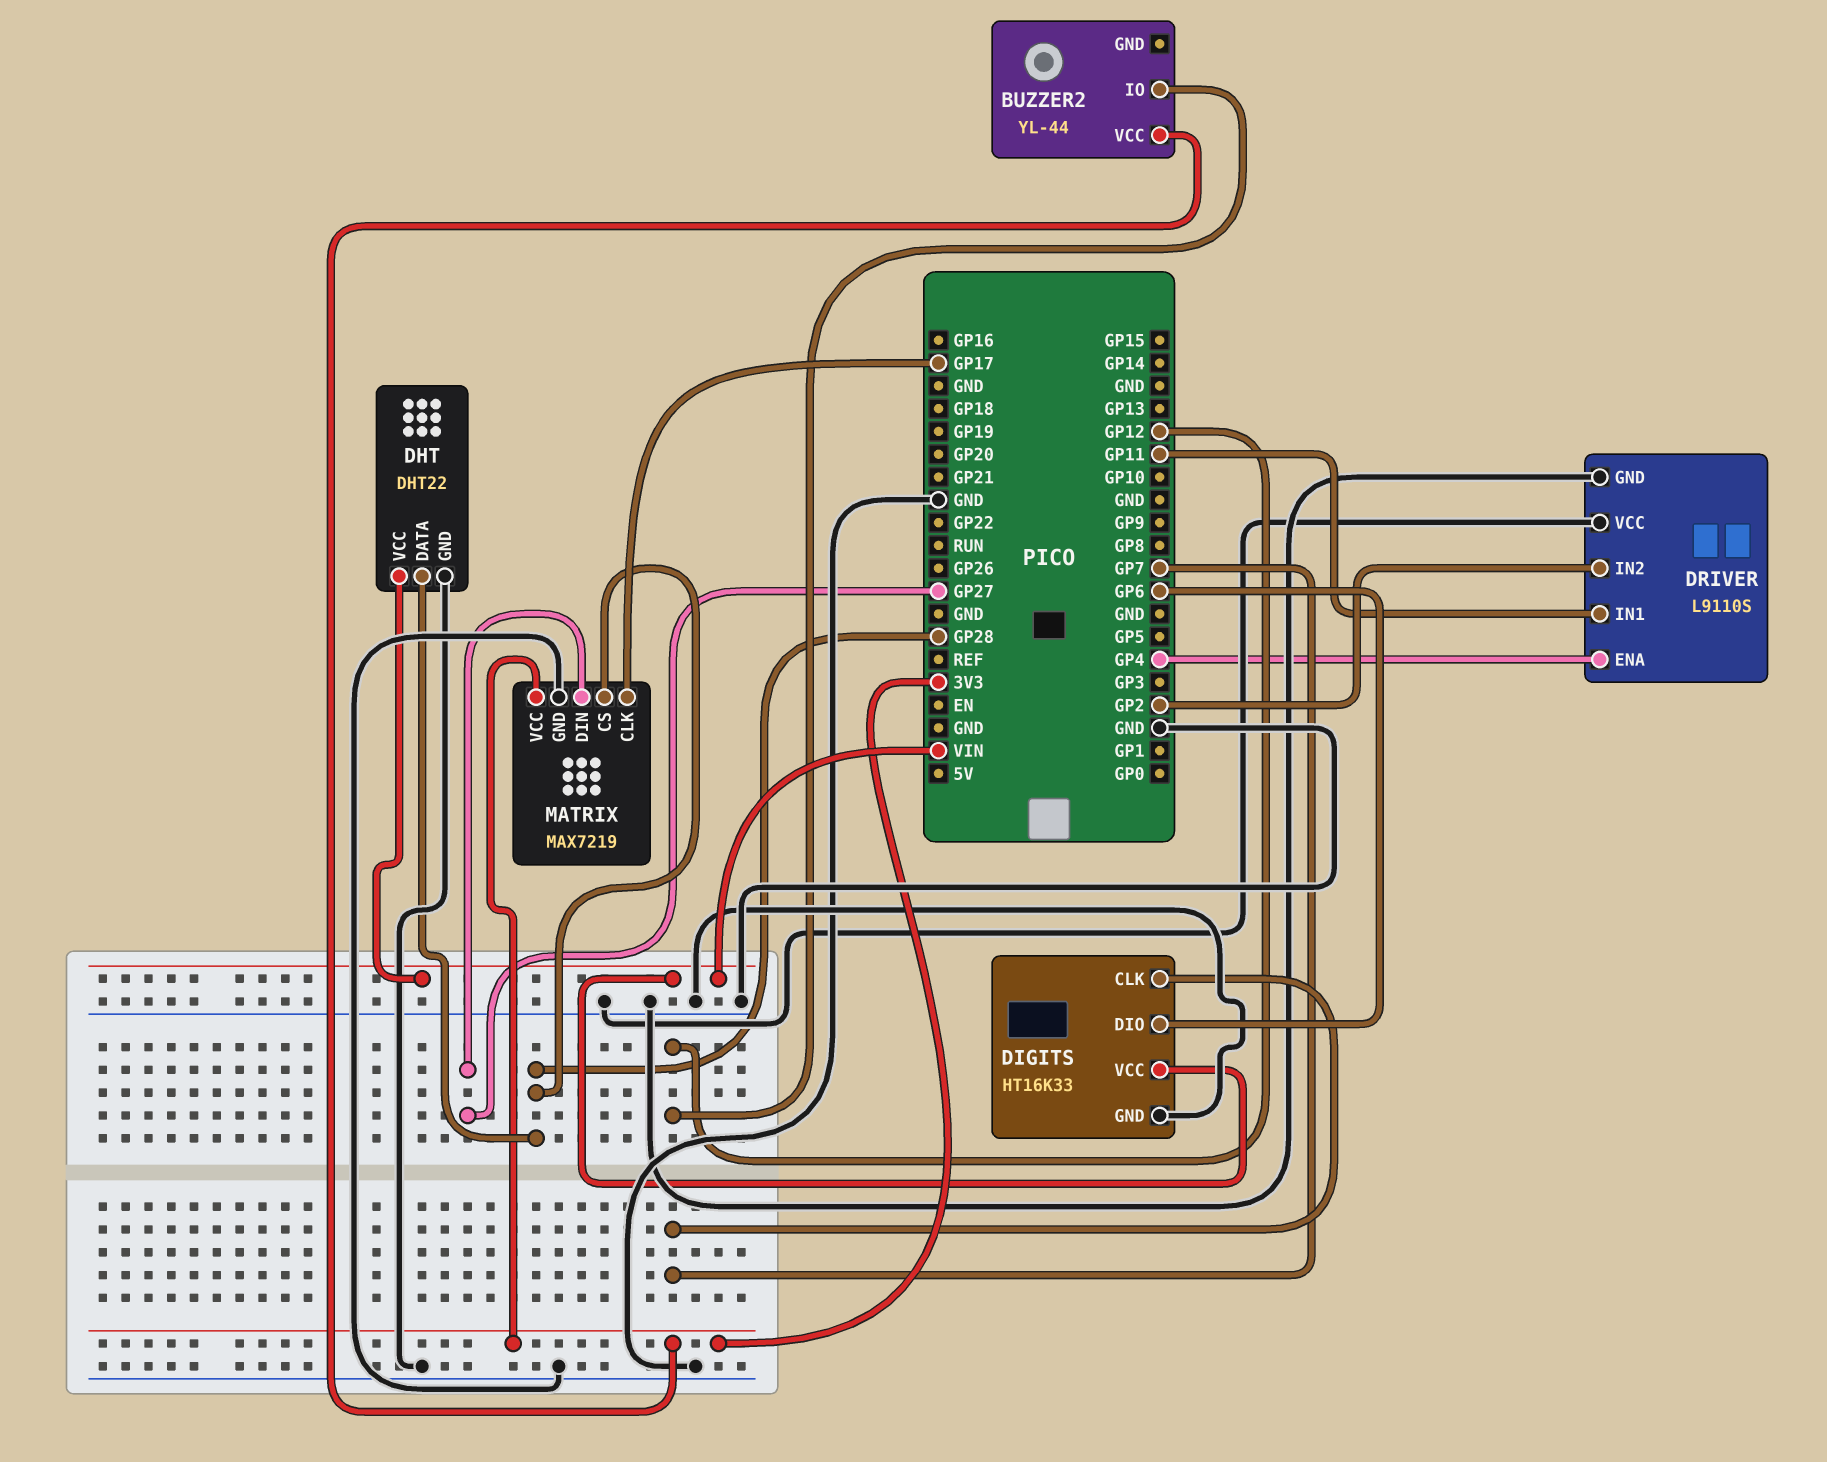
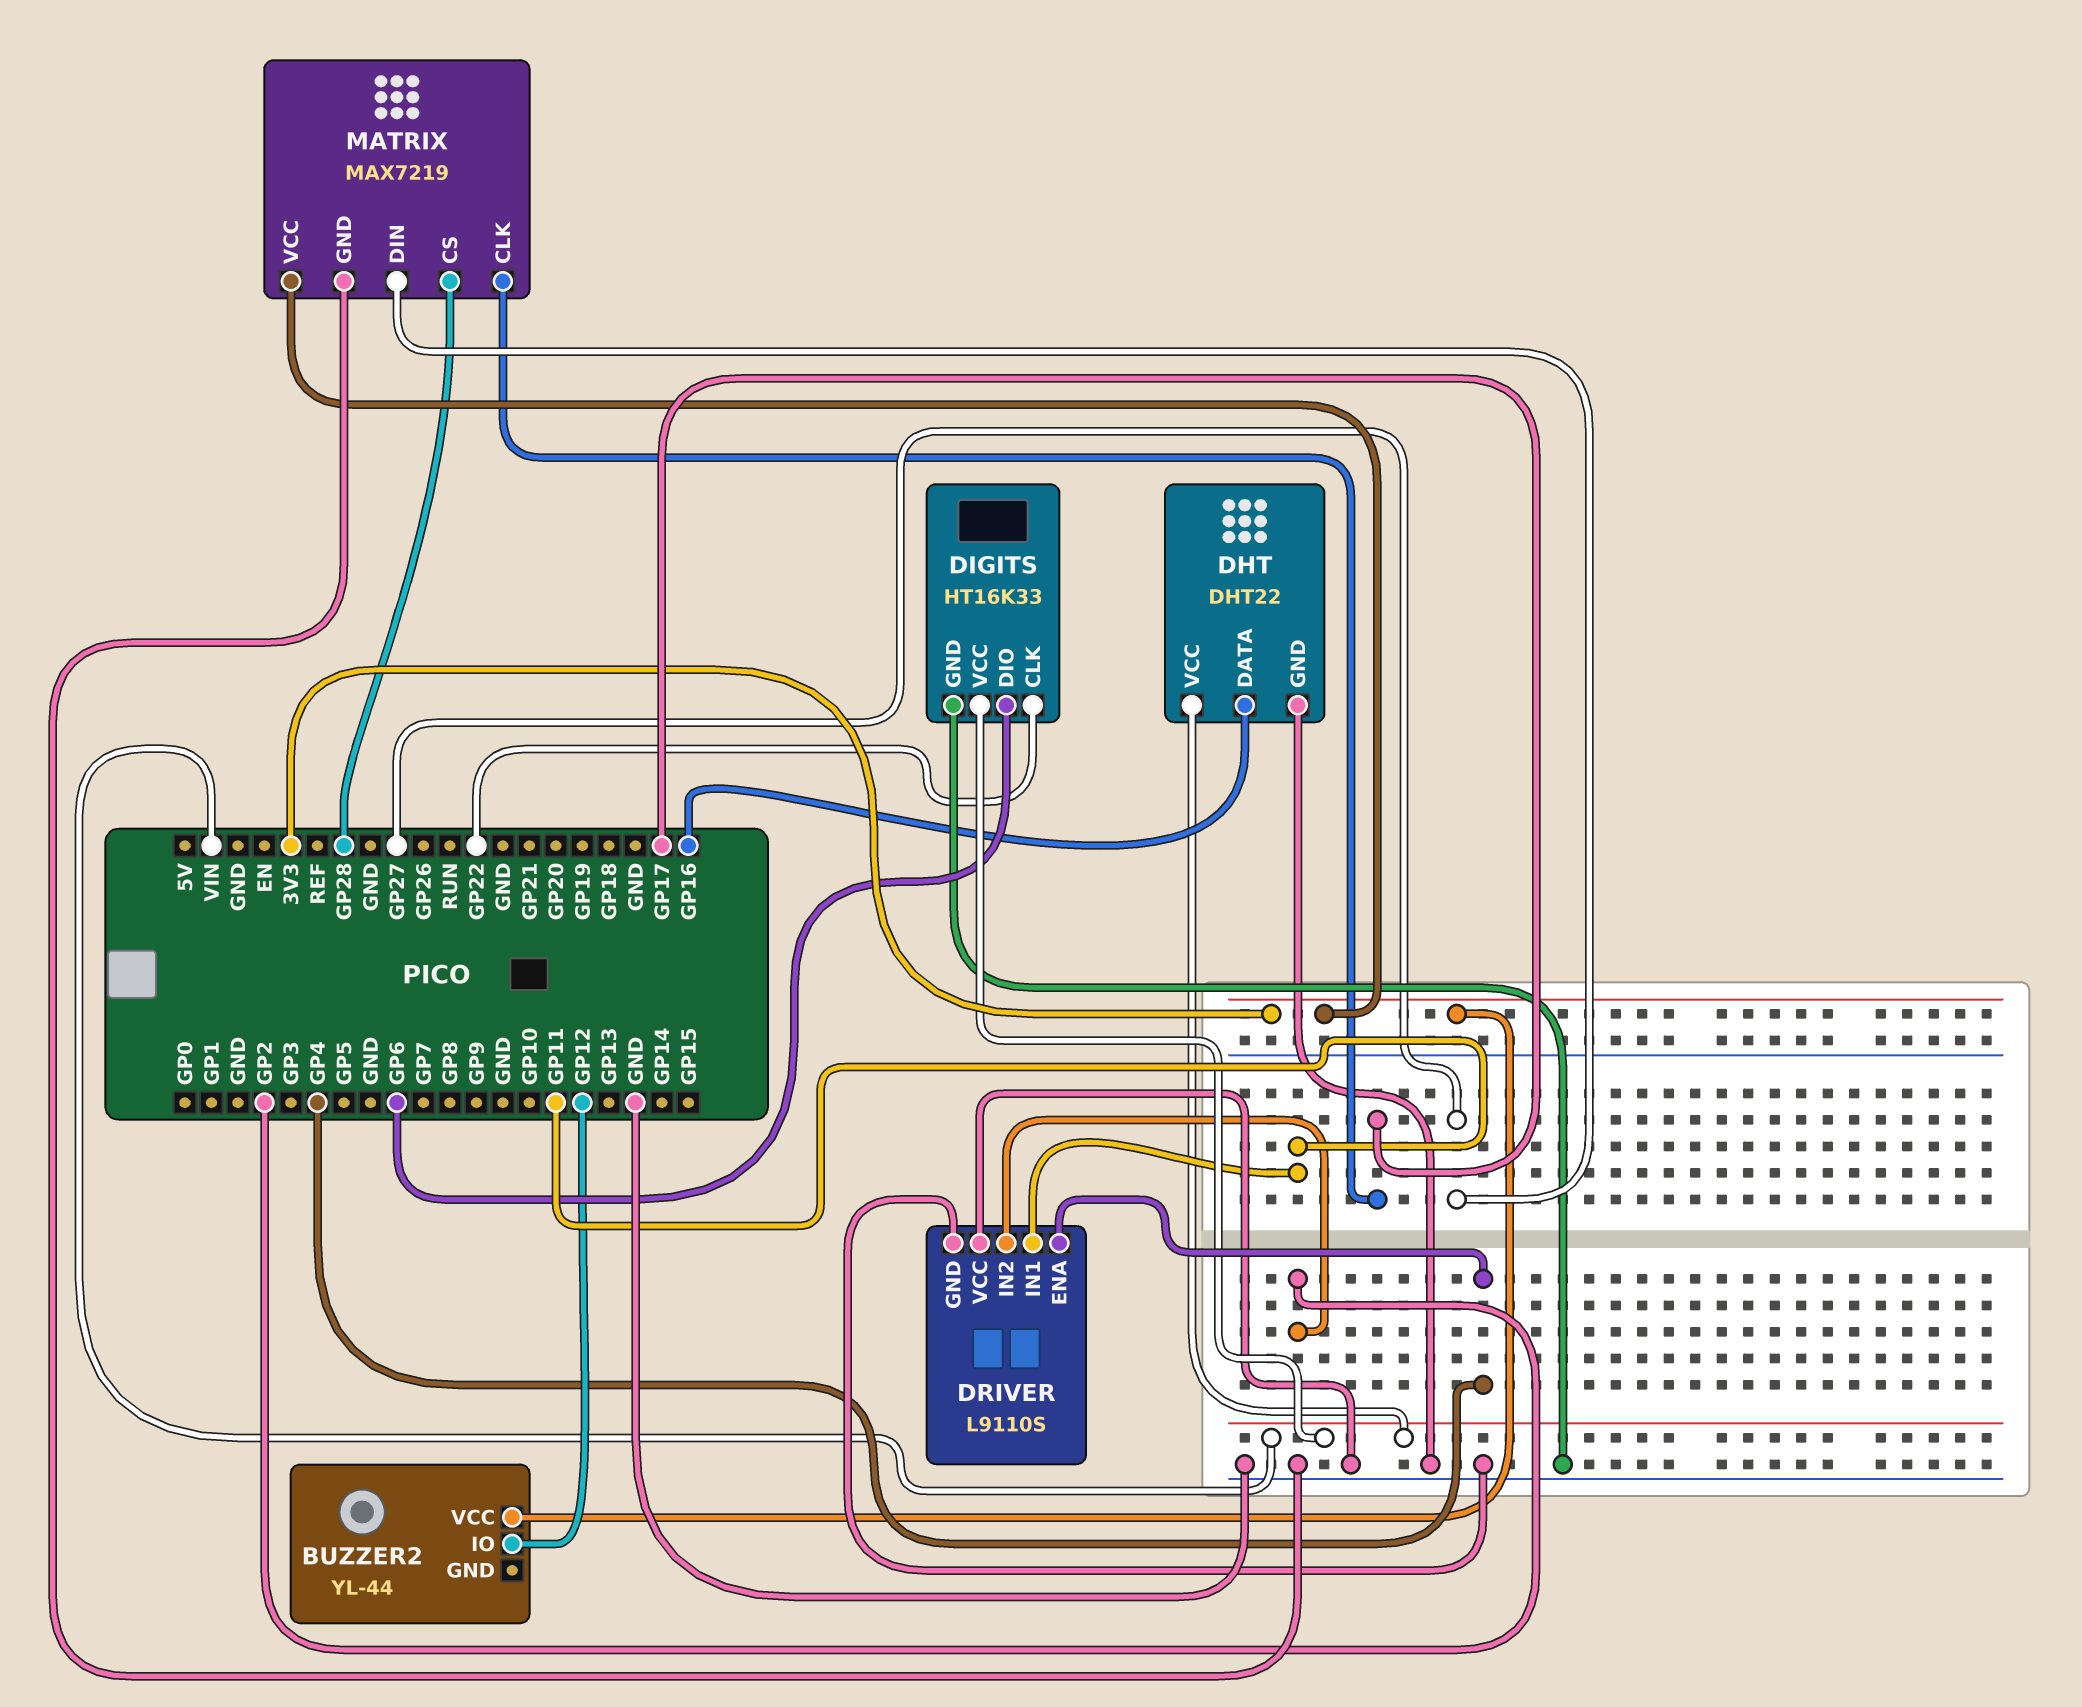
DHT pin DATA: GP28 -> GP16
DIGITS pin CLK: GP7 -> GP22

